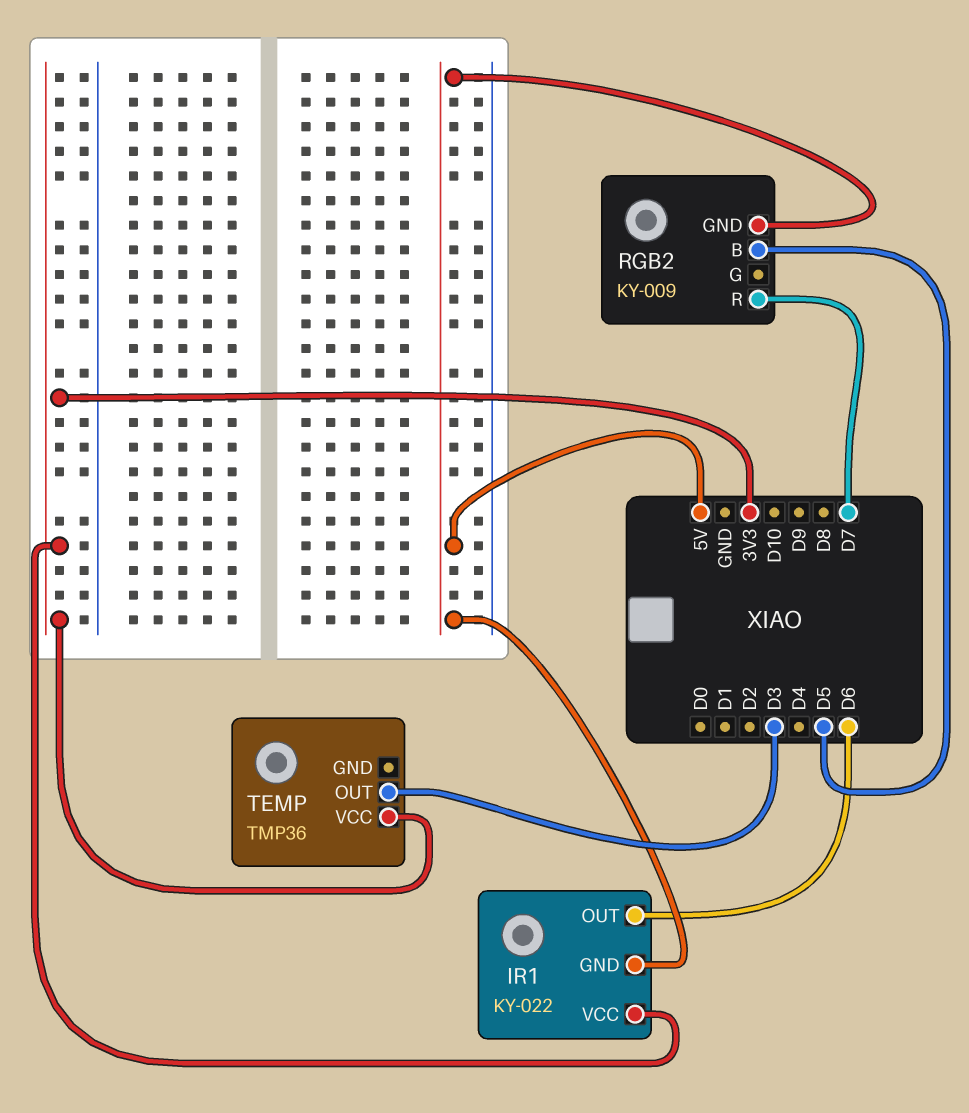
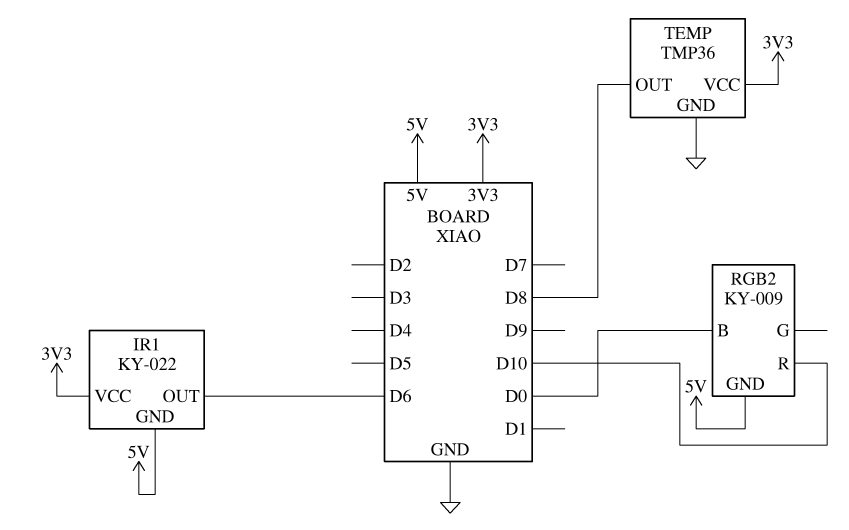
RGB2 pin B: D5 -> D0
RGB2 pin R: D7 -> D10
TEMP pin GND: none -> GND
TEMP pin OUT: D3 -> D8

